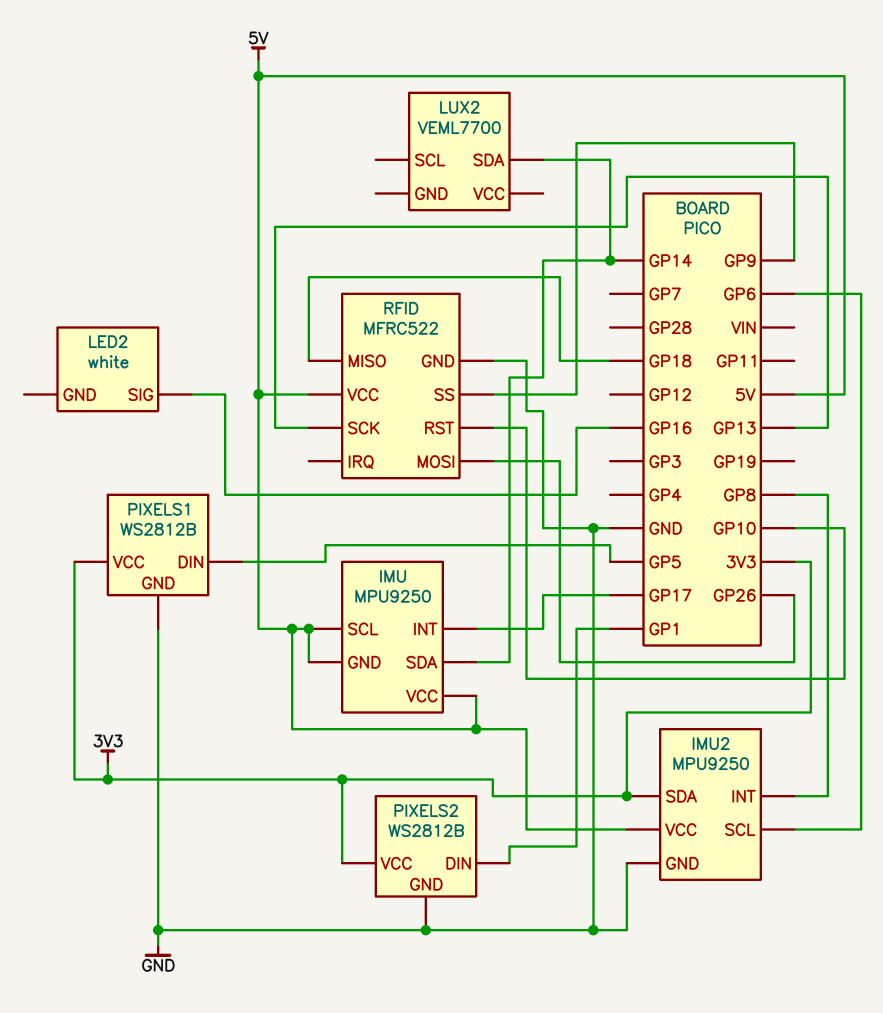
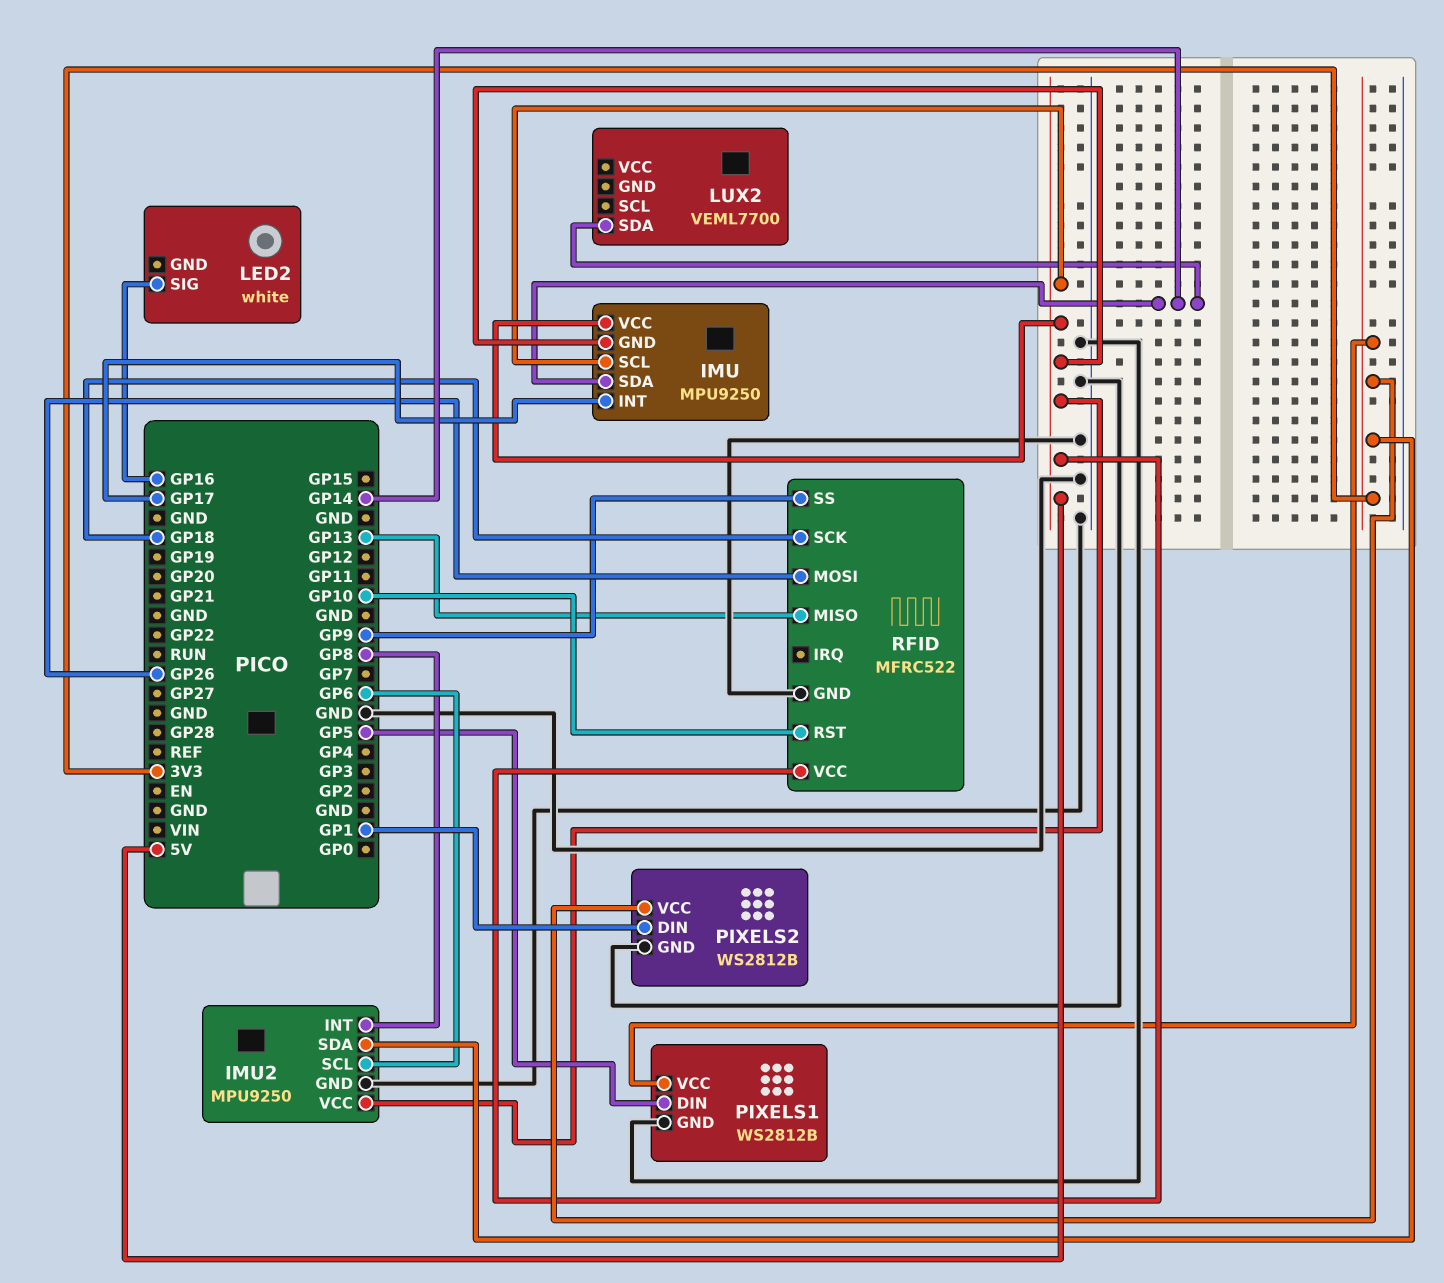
RFID pin MISO: GP18 -> GP13
RFID pin SCK: GP13 -> GP18

